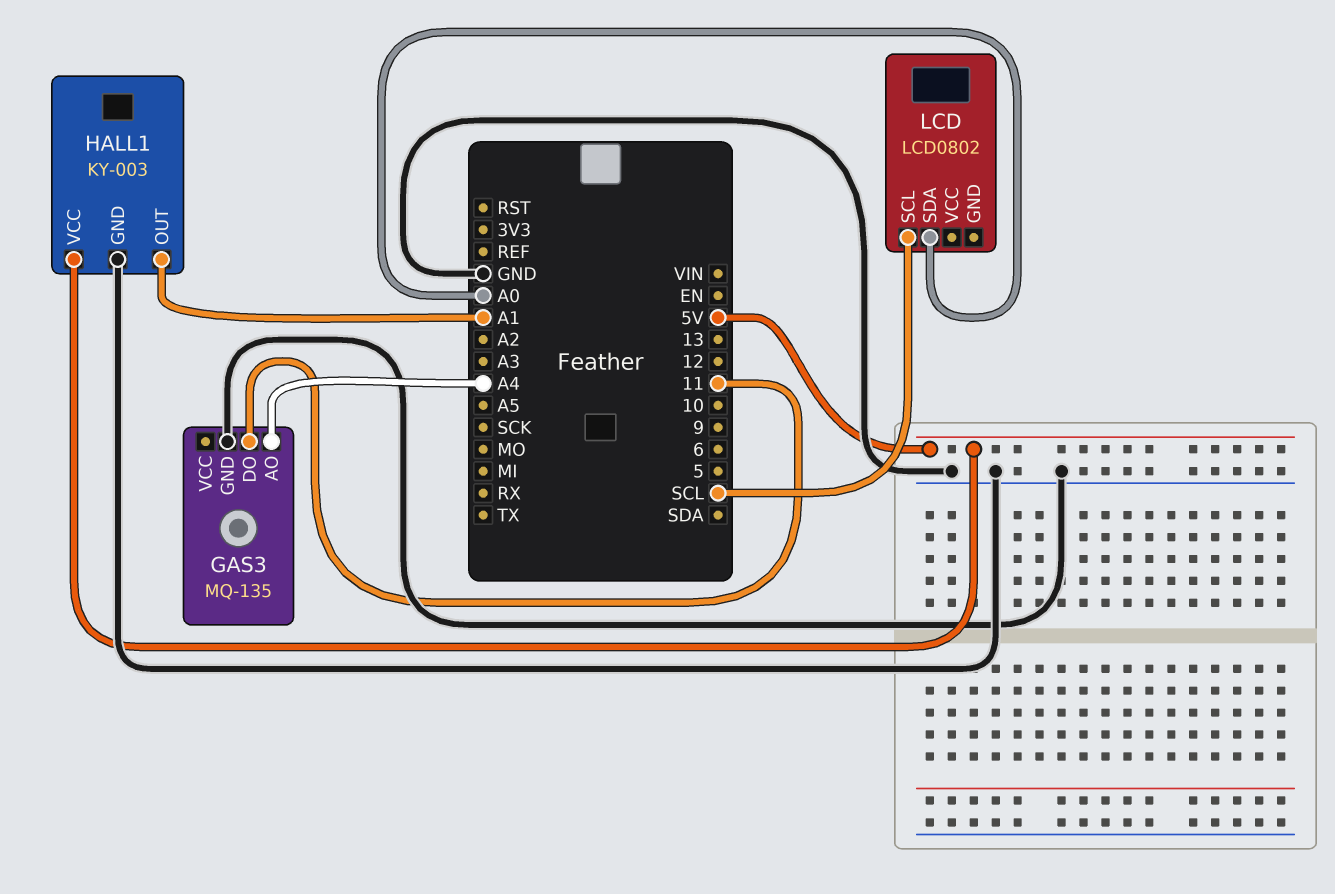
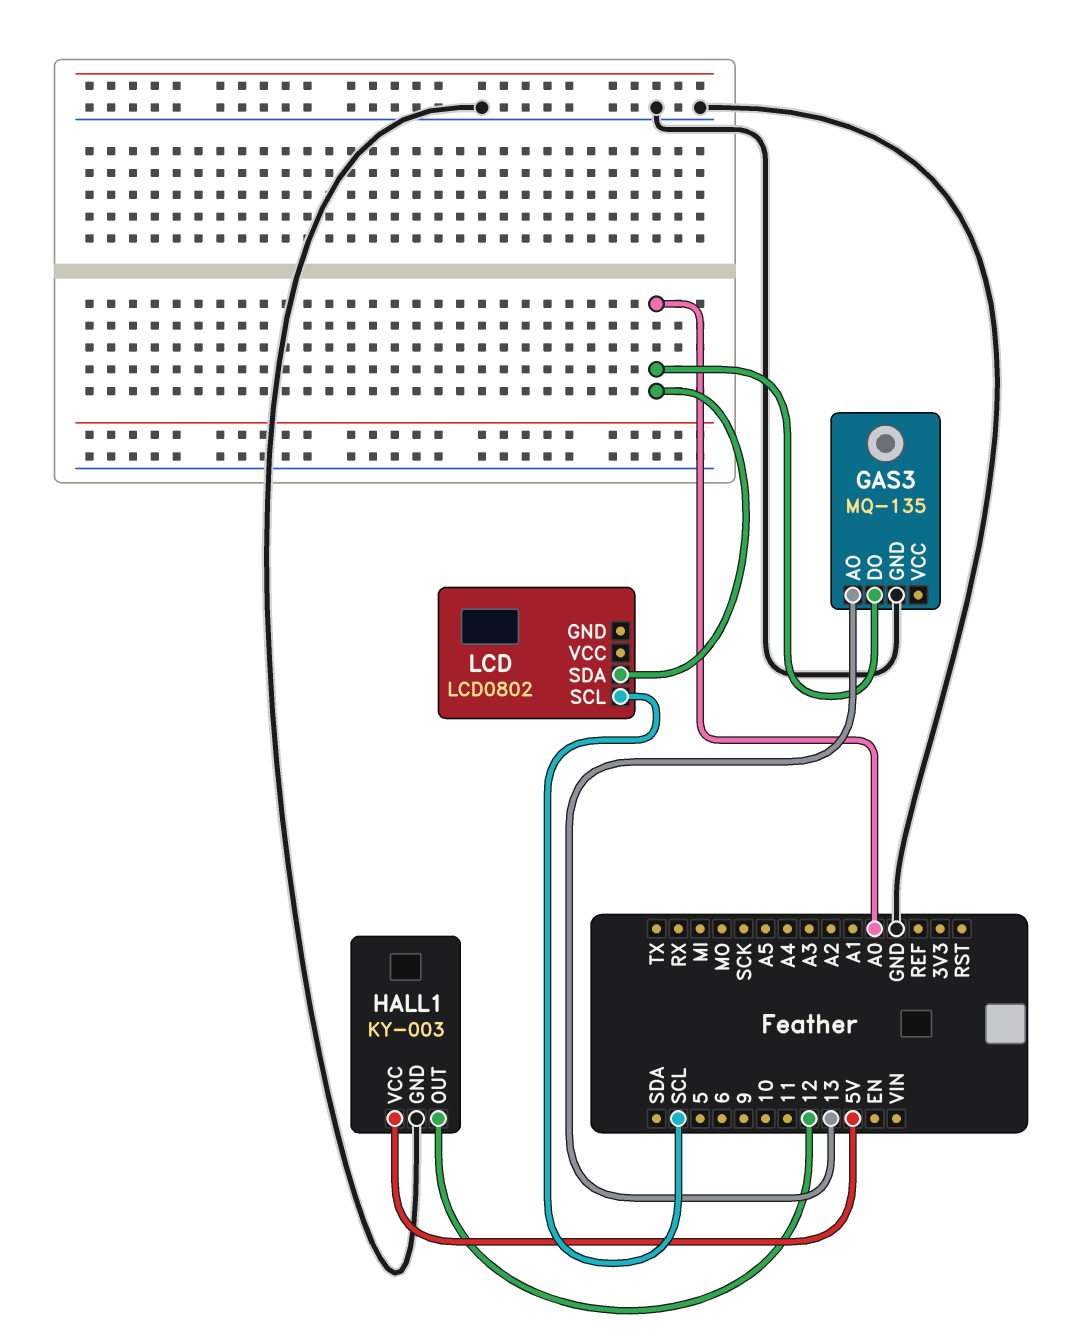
GAS3 pin AO: A4 -> 13
GAS3 pin DO: 11 -> A0
HALL1 pin OUT: A1 -> 12

